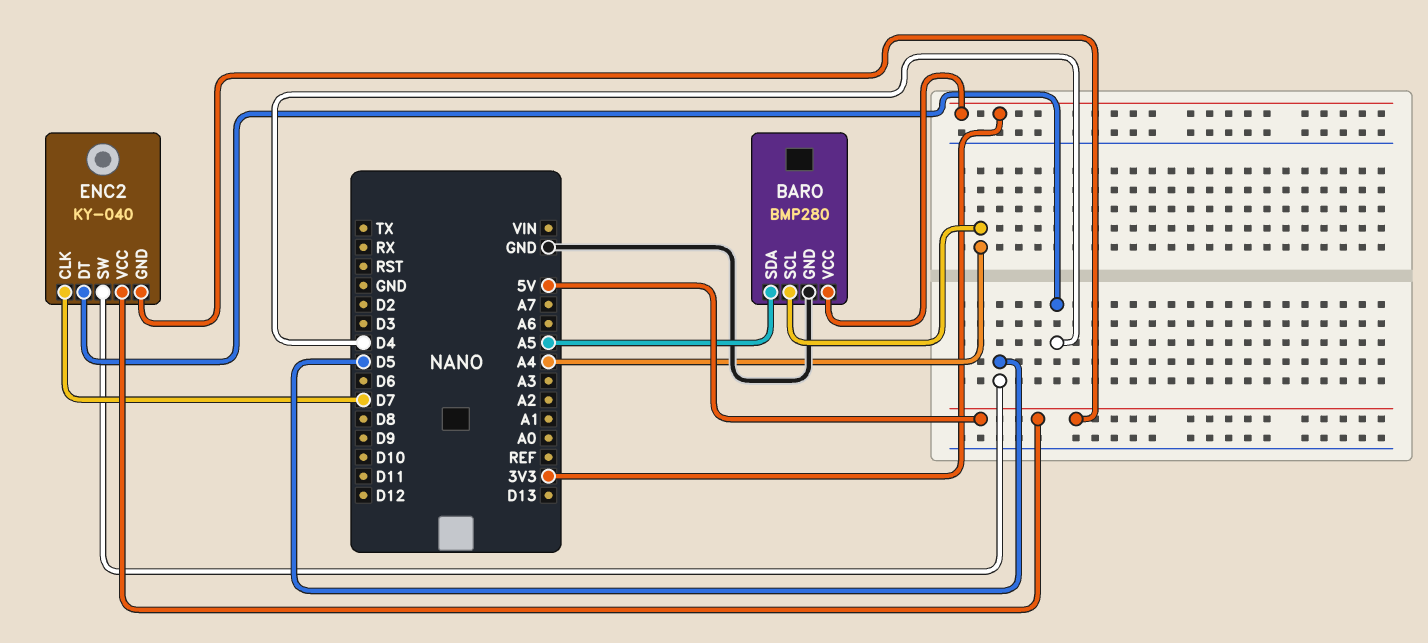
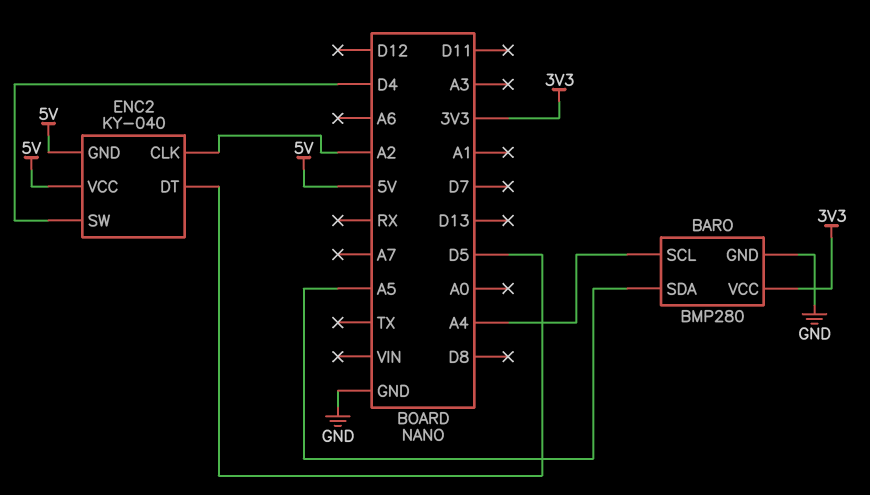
ENC2 pin CLK: D7 -> A2
ENC2 pin DT: D4 -> D5
ENC2 pin SW: D5 -> D4

